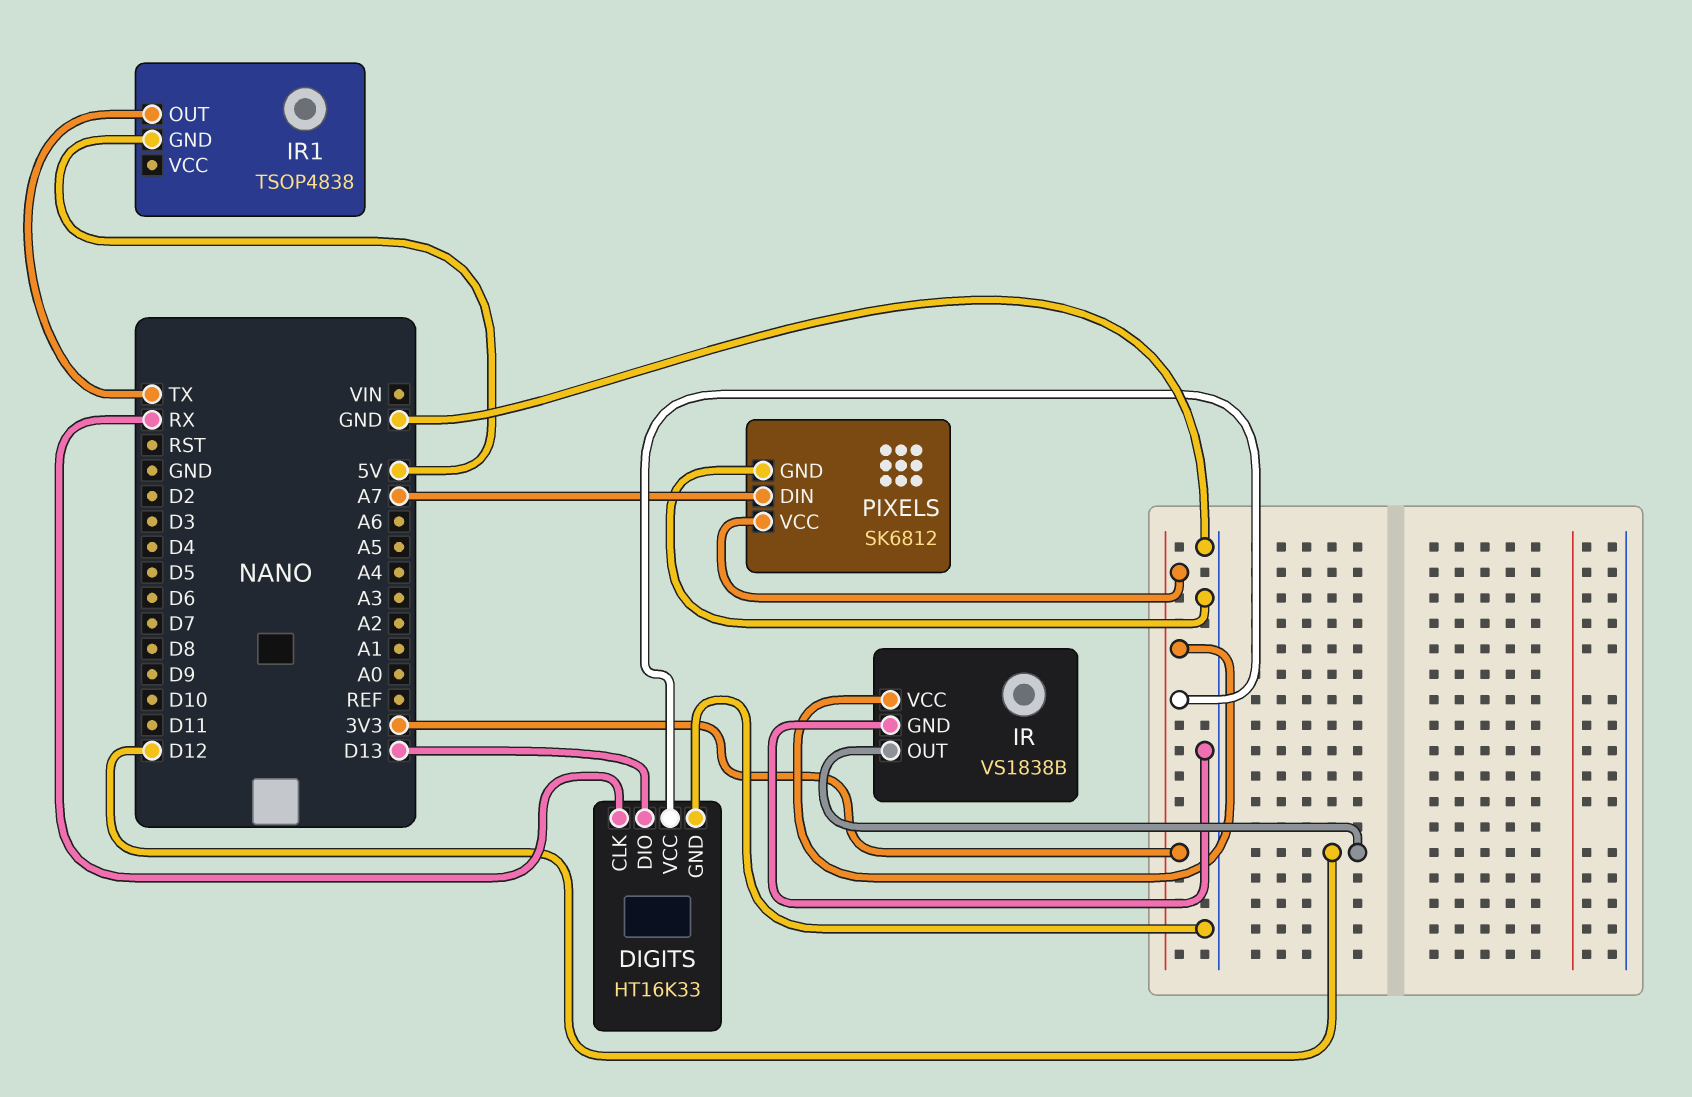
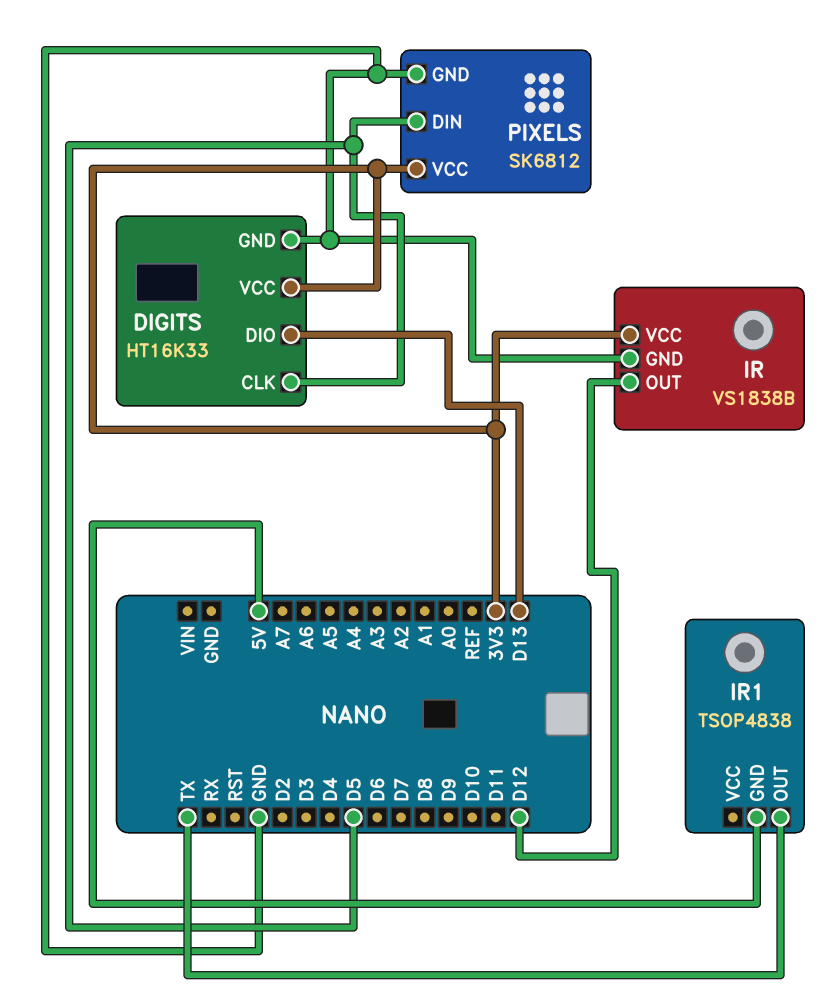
DIGITS pin CLK: RX -> D5
PIXELS pin DIN: A7 -> D5

